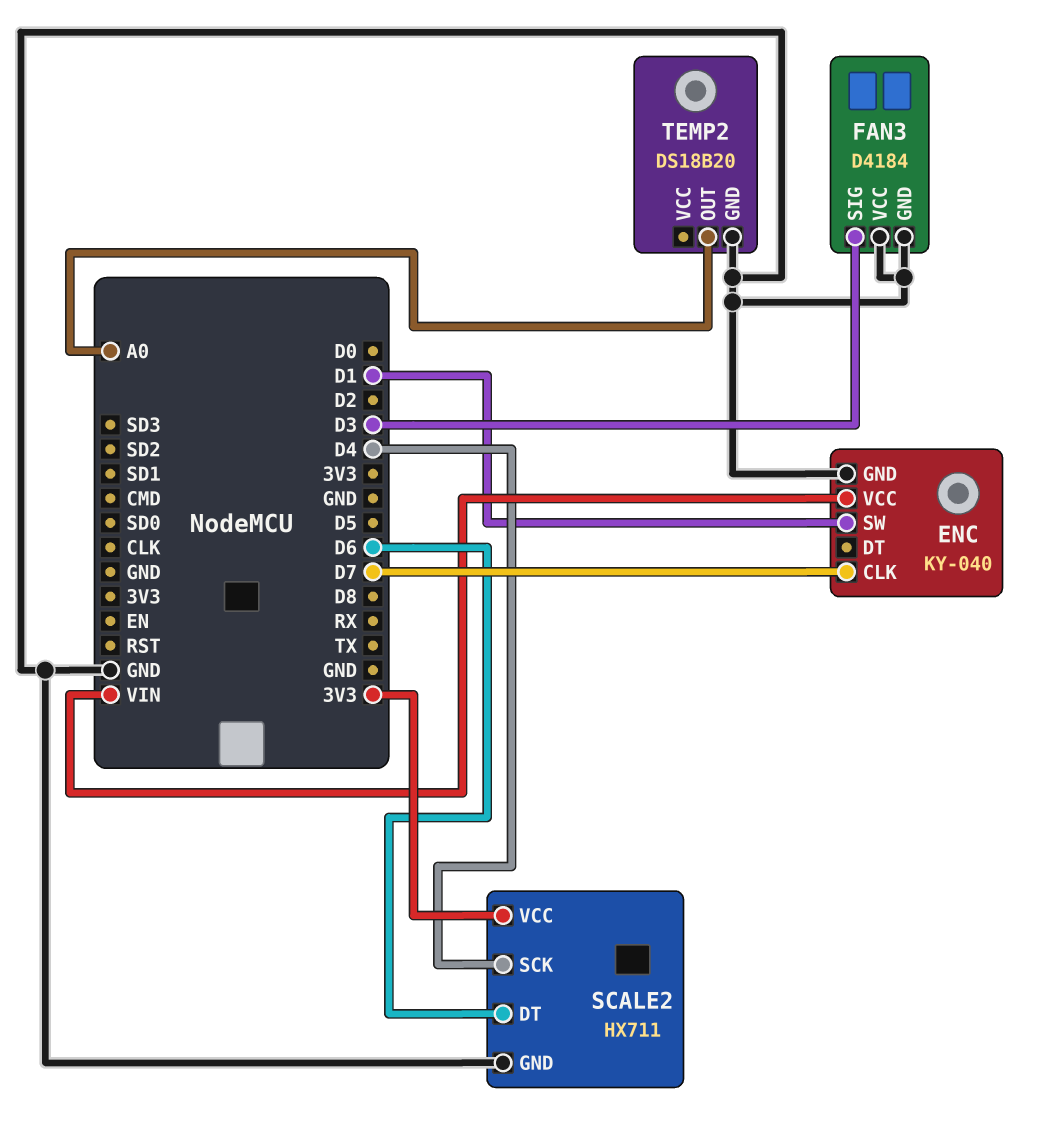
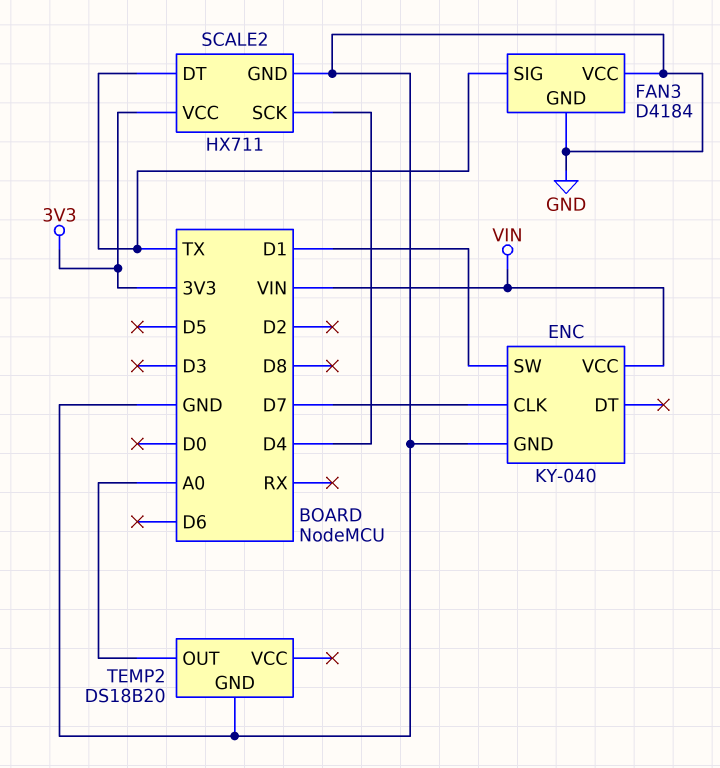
FAN3 pin SIG: D3 -> TX
SCALE2 pin DT: D6 -> TX

